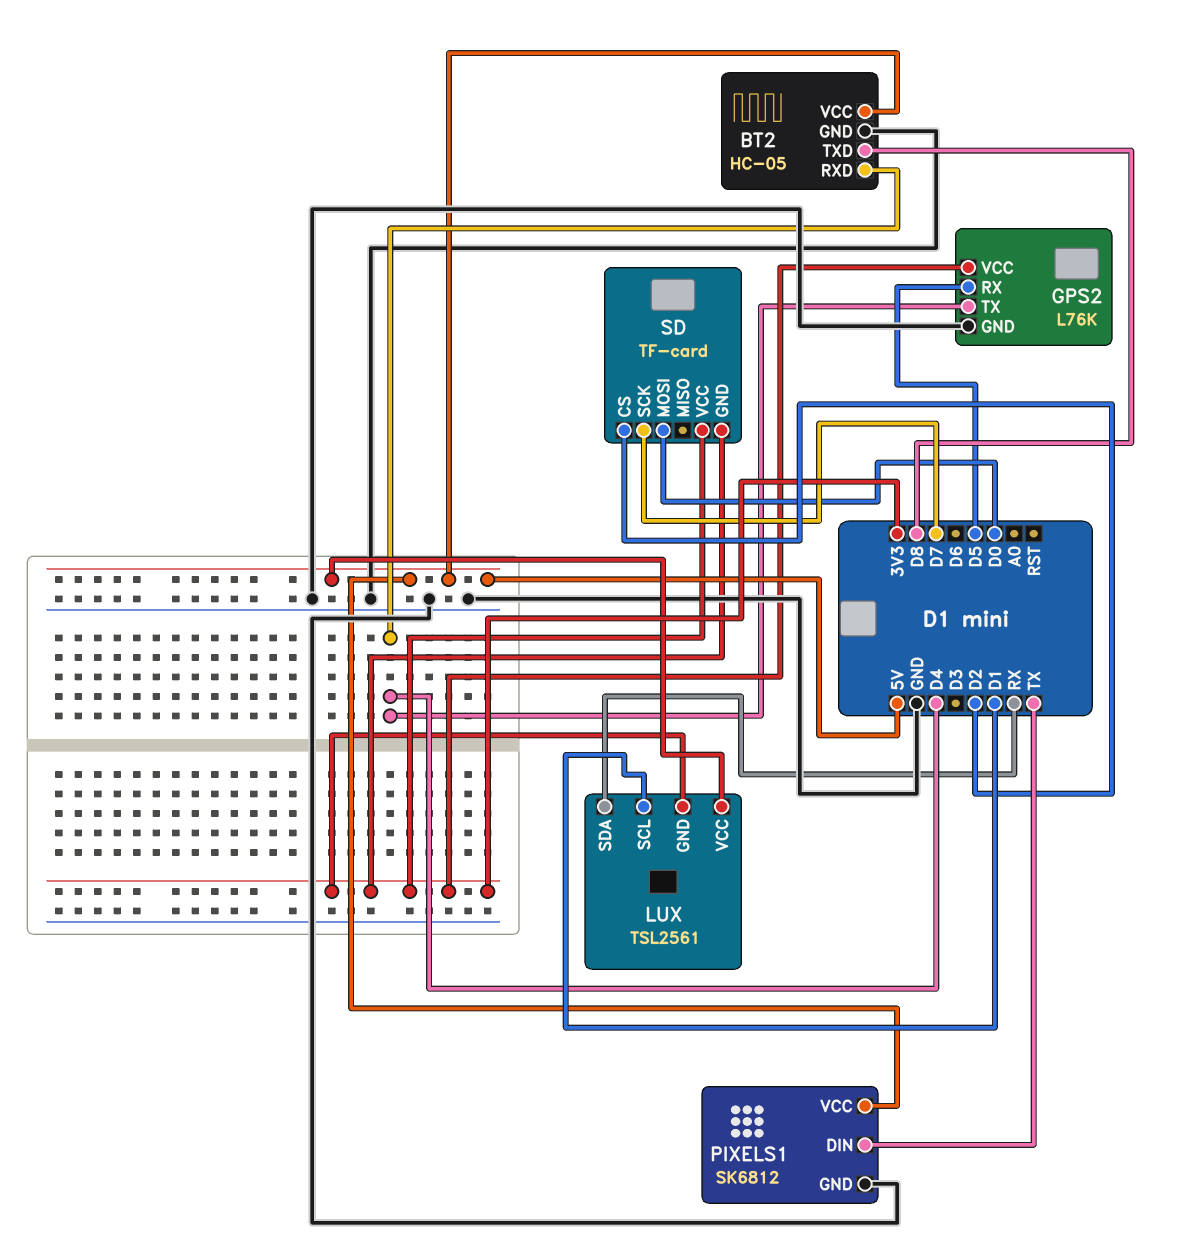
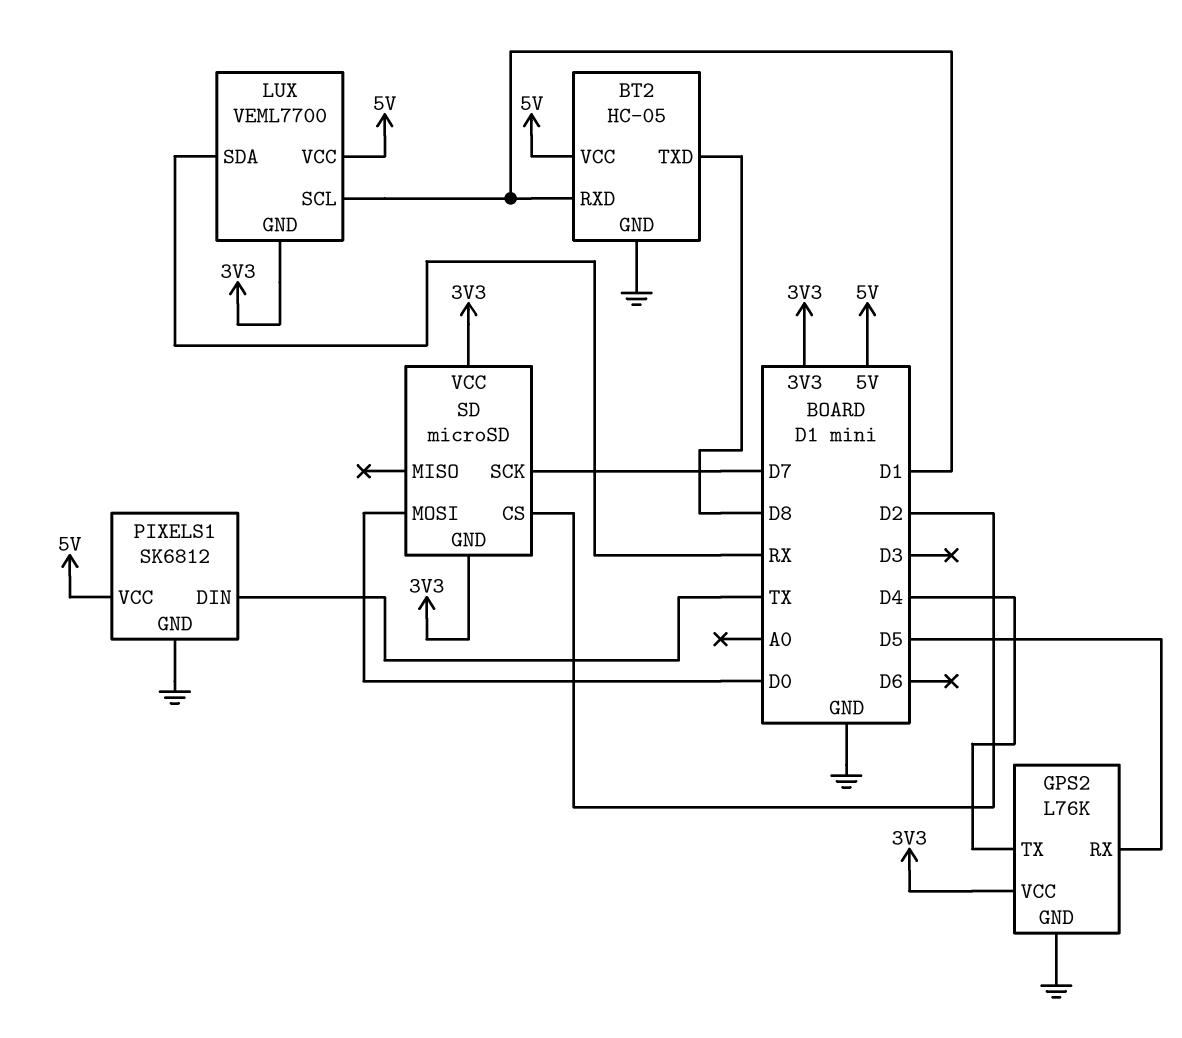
BT2 pin RXD: D4 -> D1
LUX: TSL2561 -> VEML7700
SD: TF-card -> microSD

